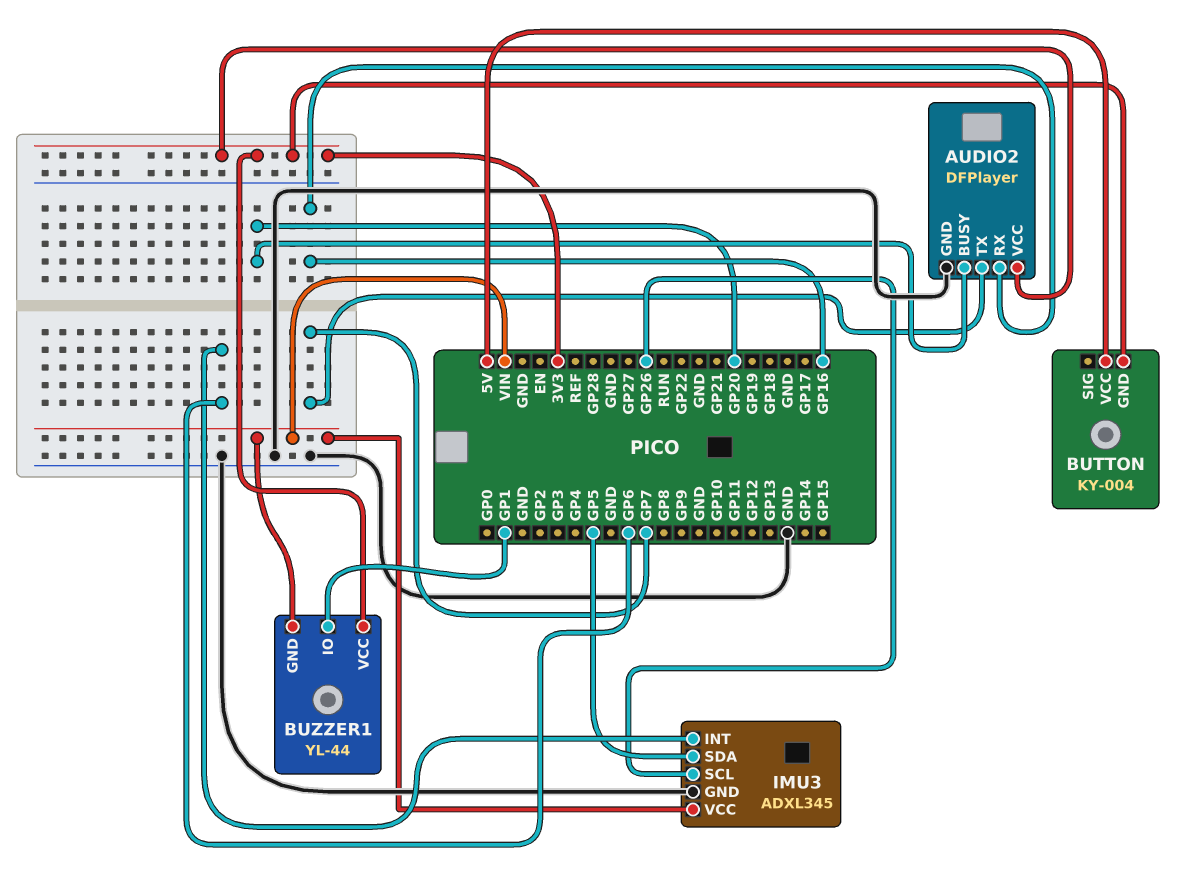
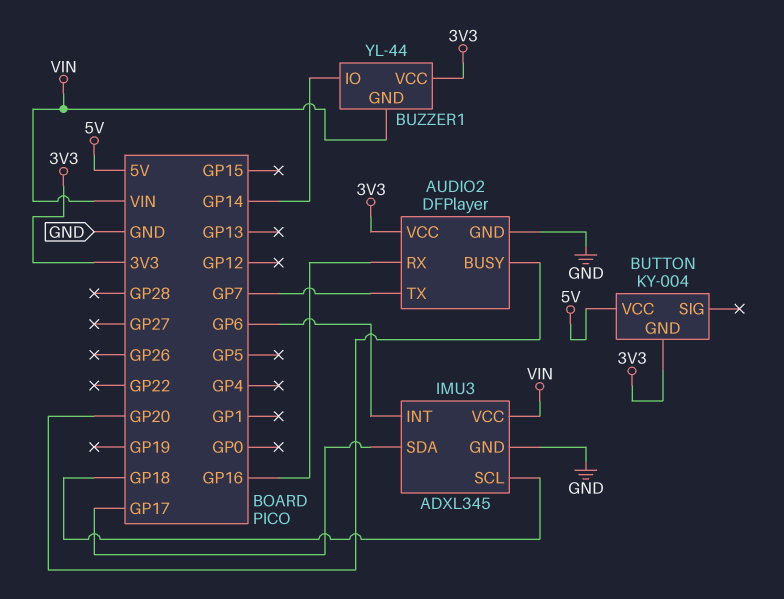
BUZZER1 pin IO: GP1 -> GP14
IMU3 pin SCL: GP26 -> GP18
IMU3 pin SDA: GP5 -> GP17

